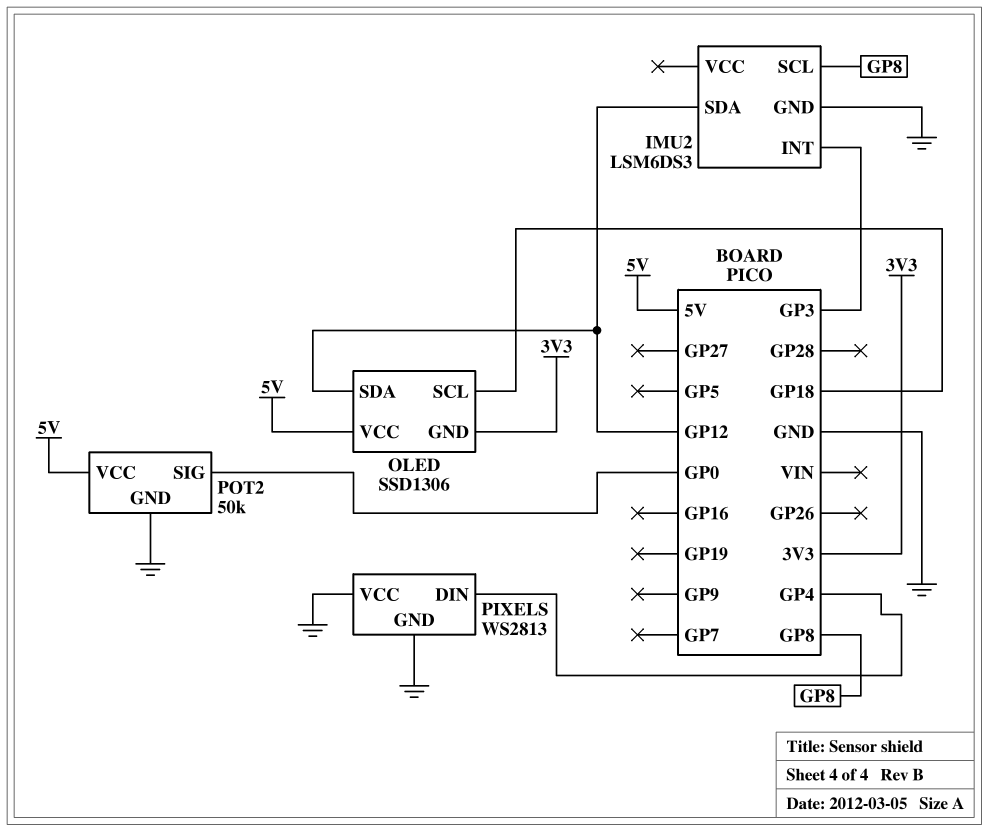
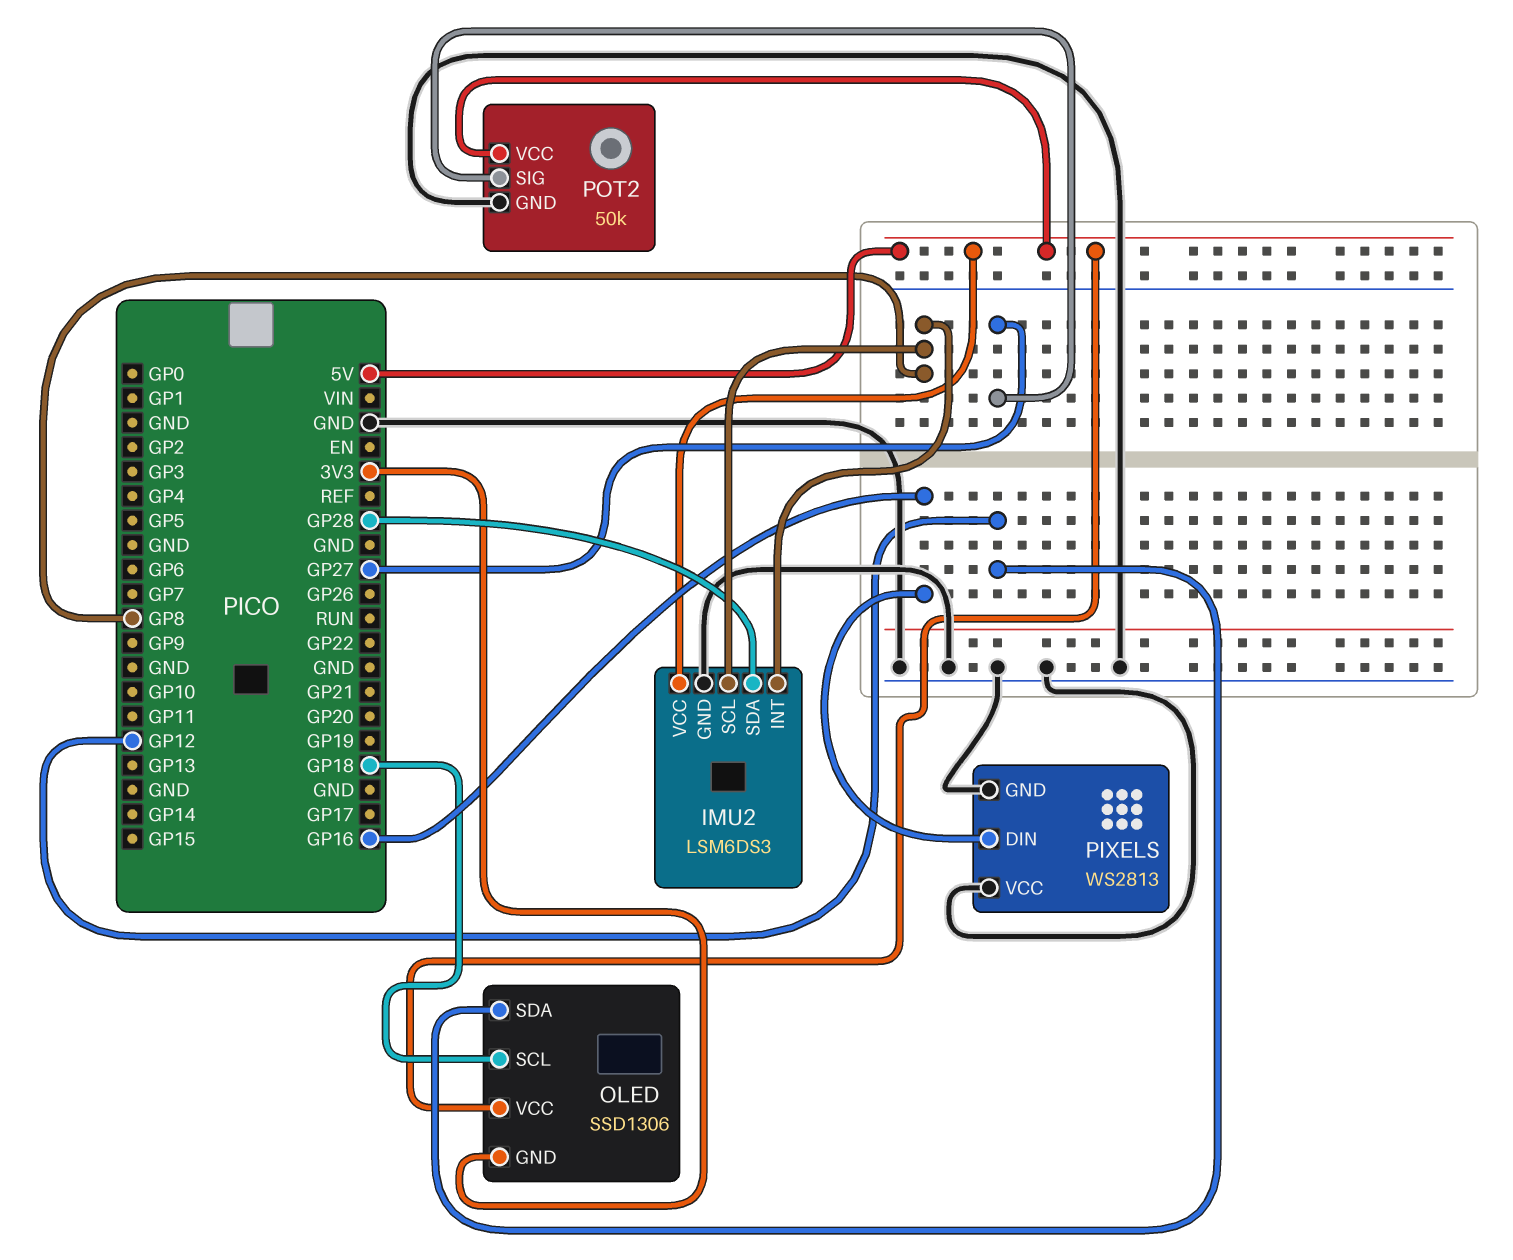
IMU2 pin INT: GP3 -> GP8
IMU2 pin SDA: GP12 -> GP28
IMU2 pin VCC: none -> 5V
PIXELS pin DIN: GP4 -> GP16
POT2 pin SIG: GP0 -> GP27

